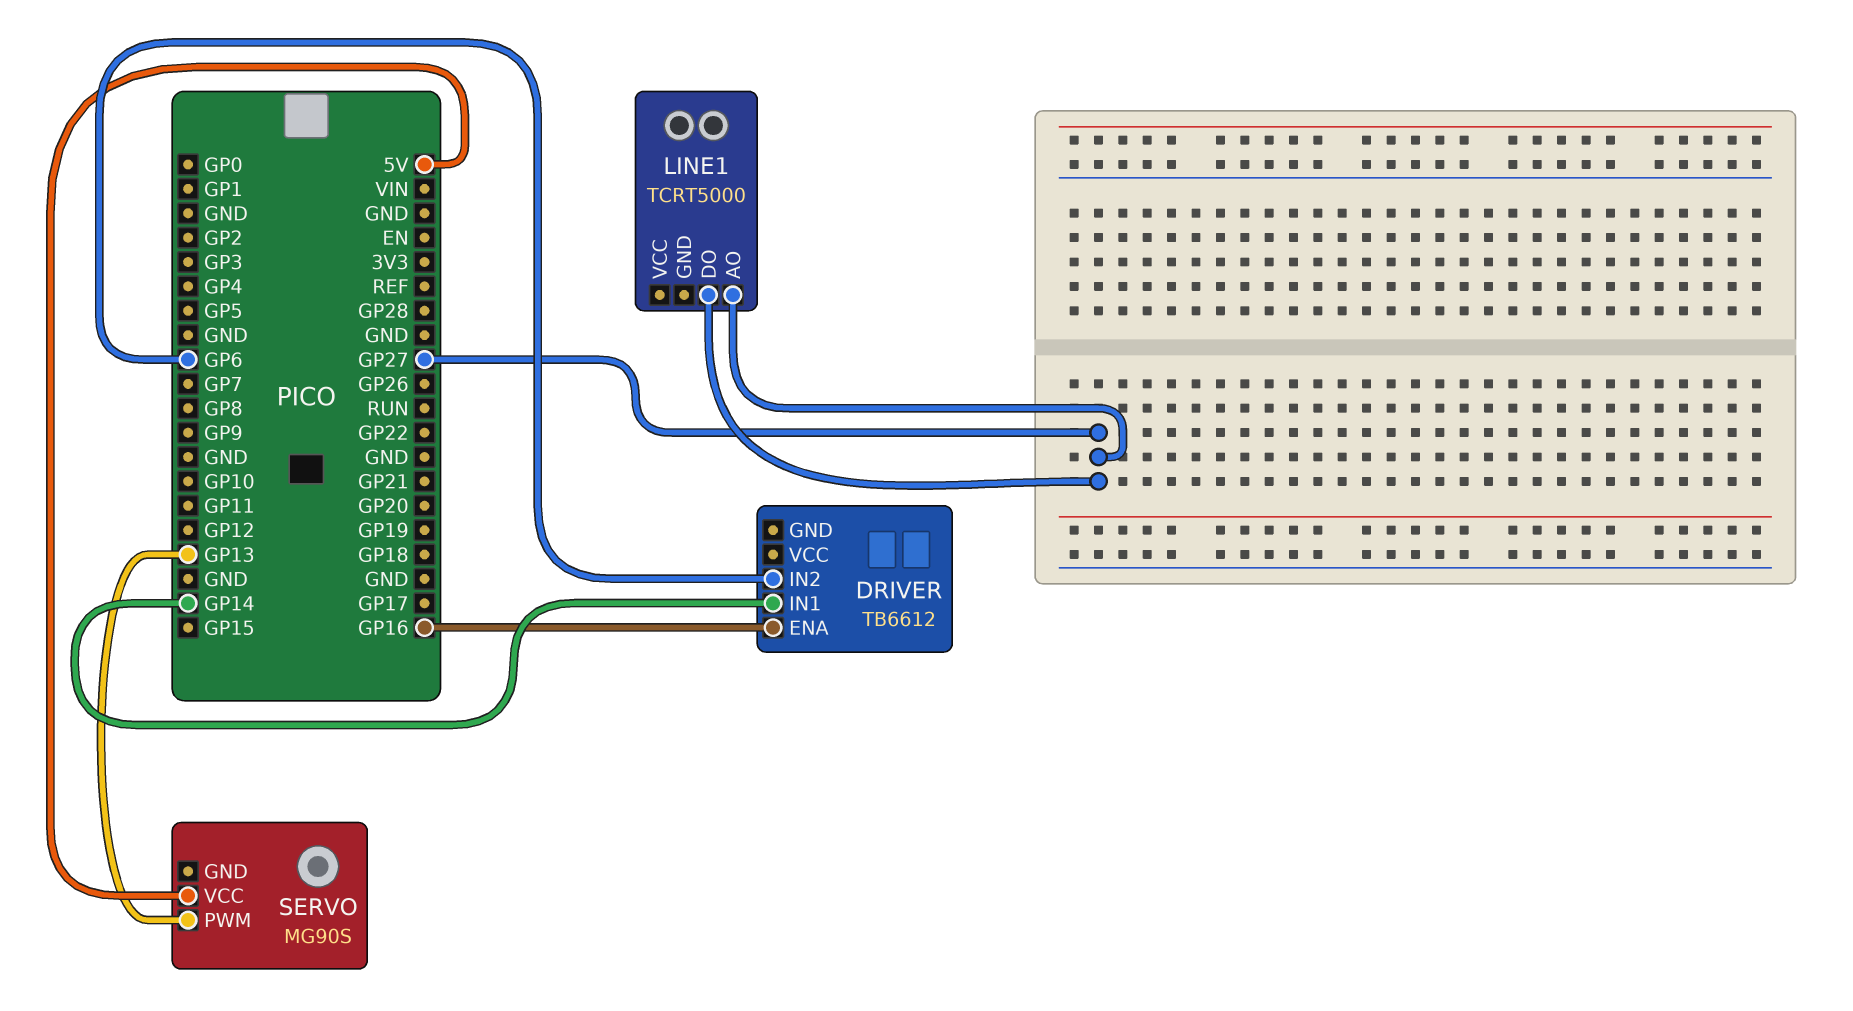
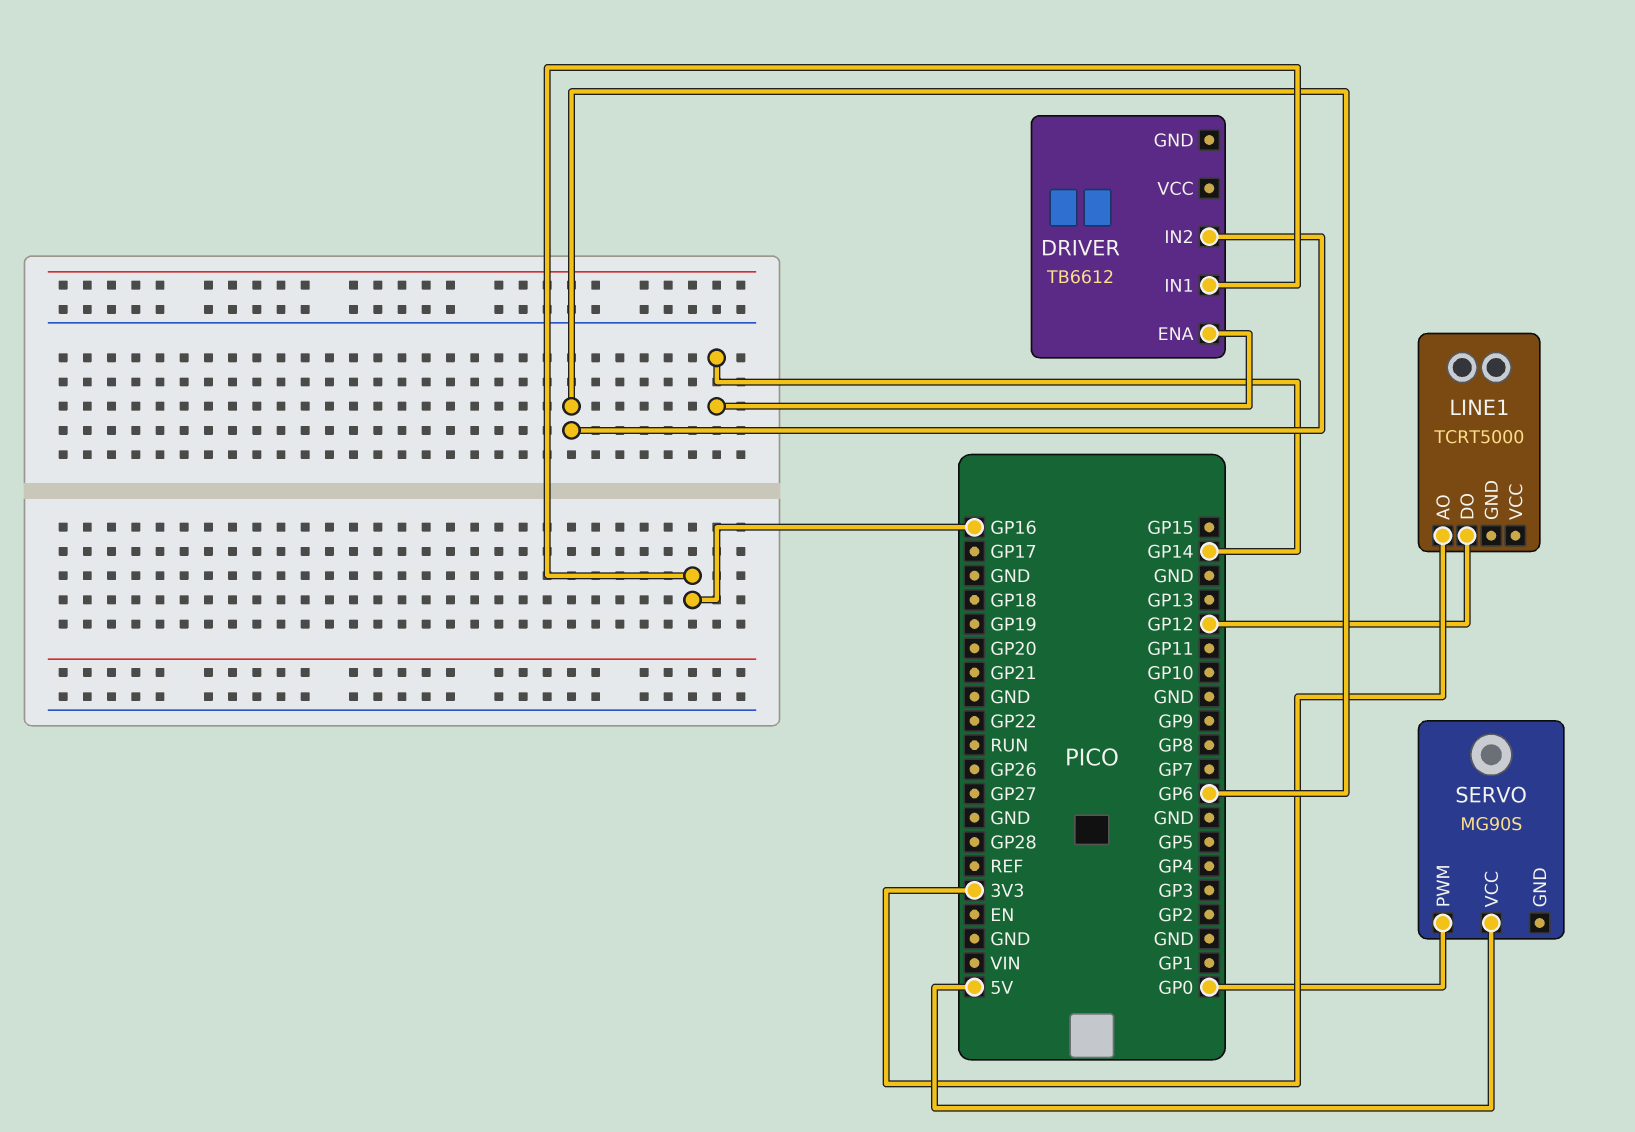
DRIVER pin ENA: GP16 -> GP14
DRIVER pin IN1: GP14 -> GP16
LINE1 pin AO: GP27 -> 3V3
LINE1 pin DO: GP27 -> GP12
SERVO pin PWM: GP13 -> GP0

